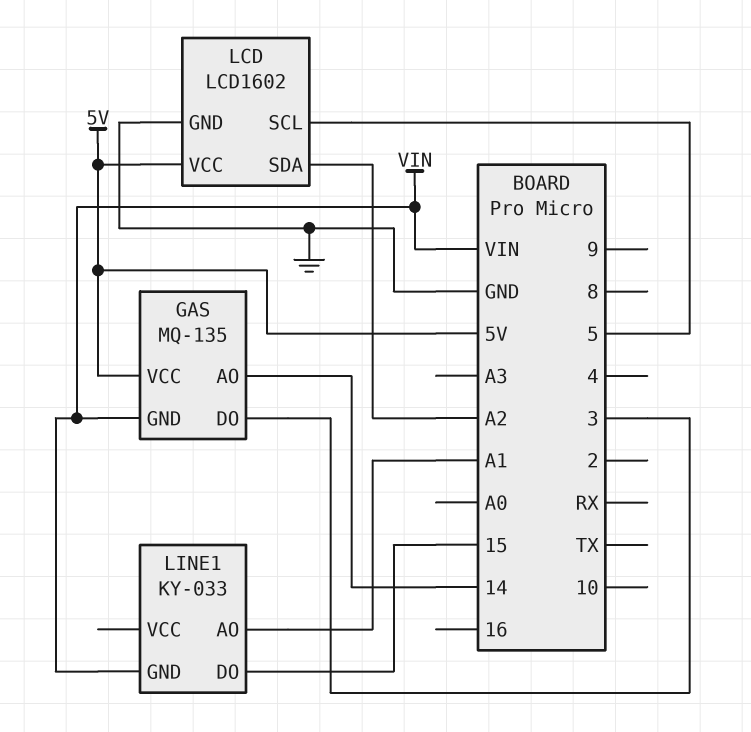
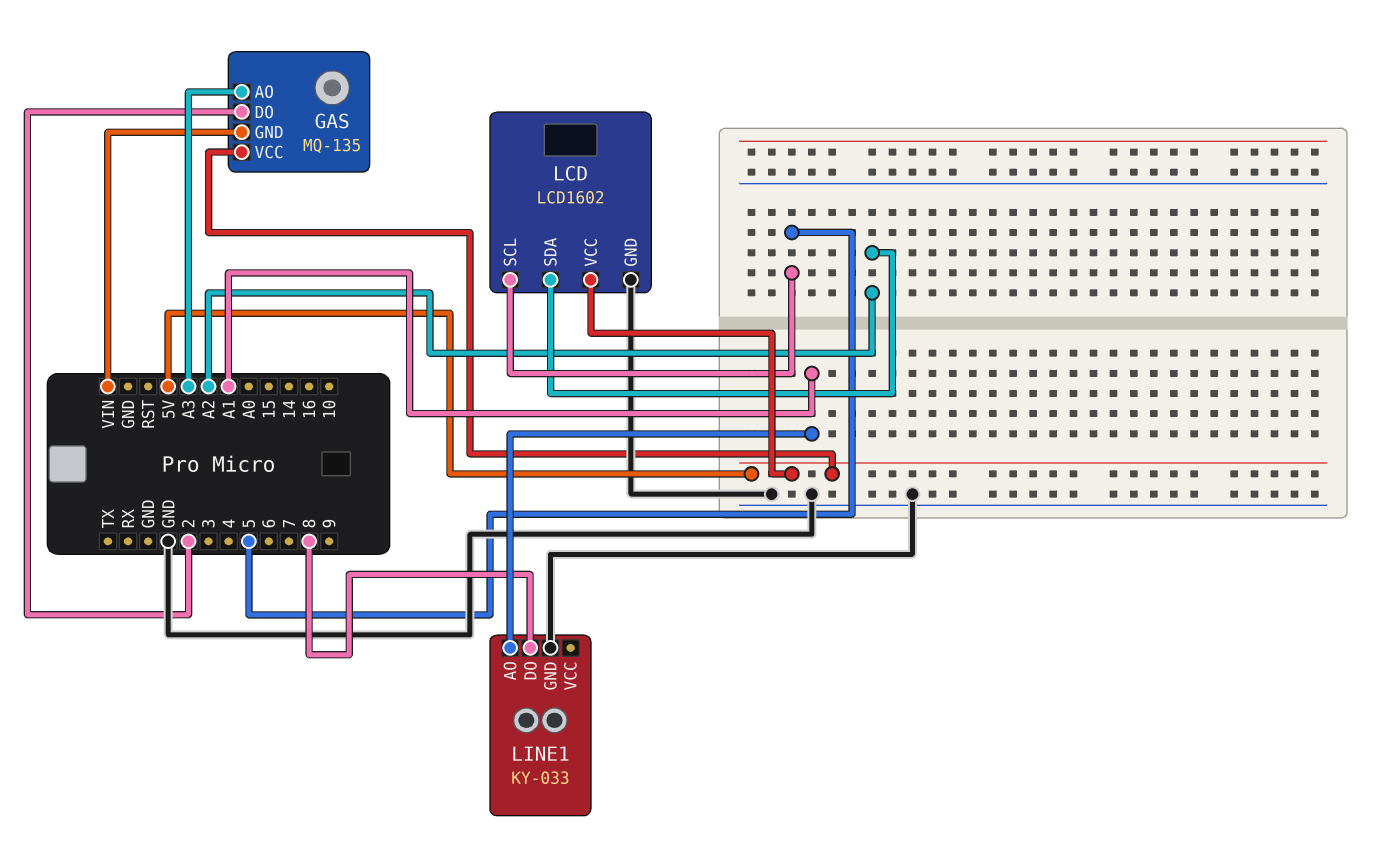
GAS pin AO: 14 -> A3
GAS pin DO: 3 -> 2
LINE1 pin DO: 15 -> 8
LINE1 pin GND: VIN -> GND

